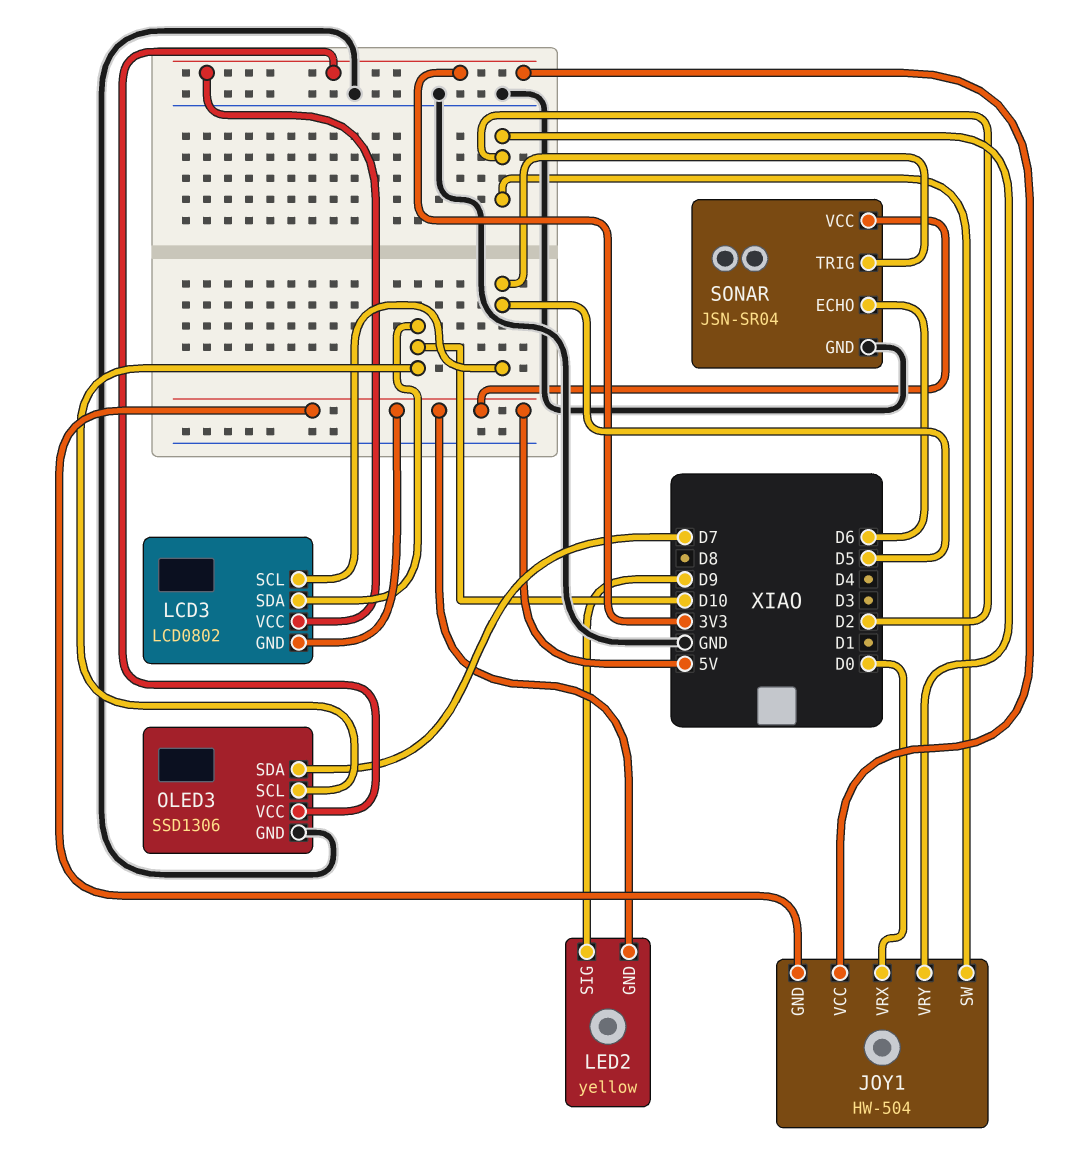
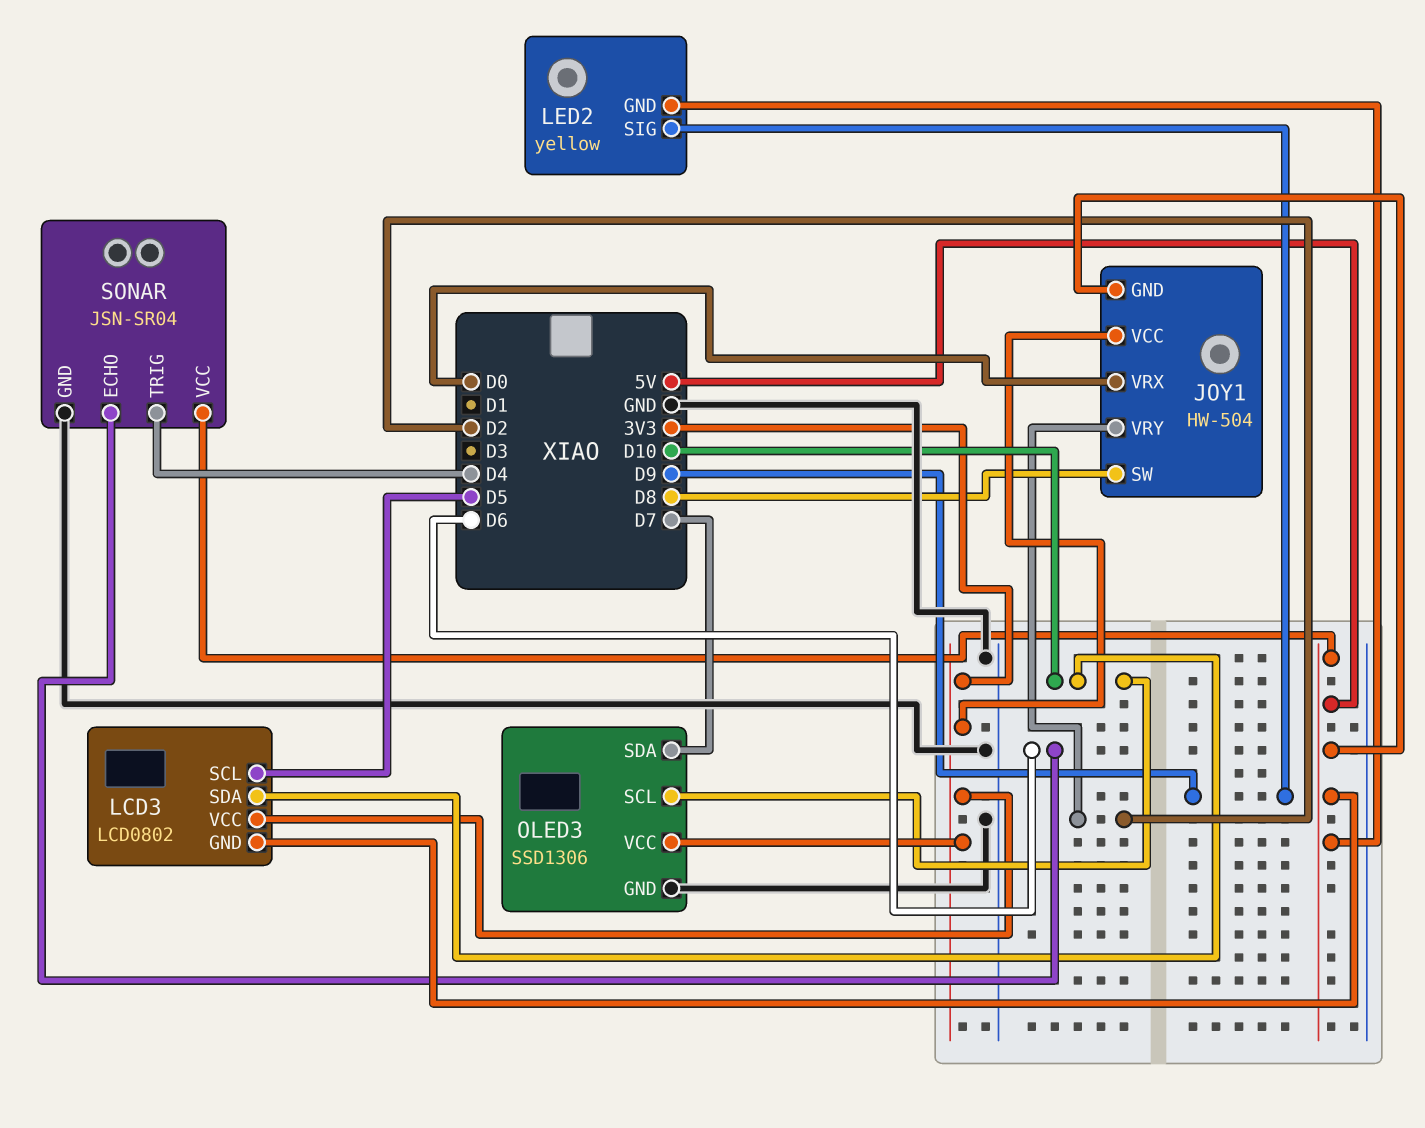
JOY1 pin SW: D2 -> D8
SONAR pin TRIG: D5 -> D4

